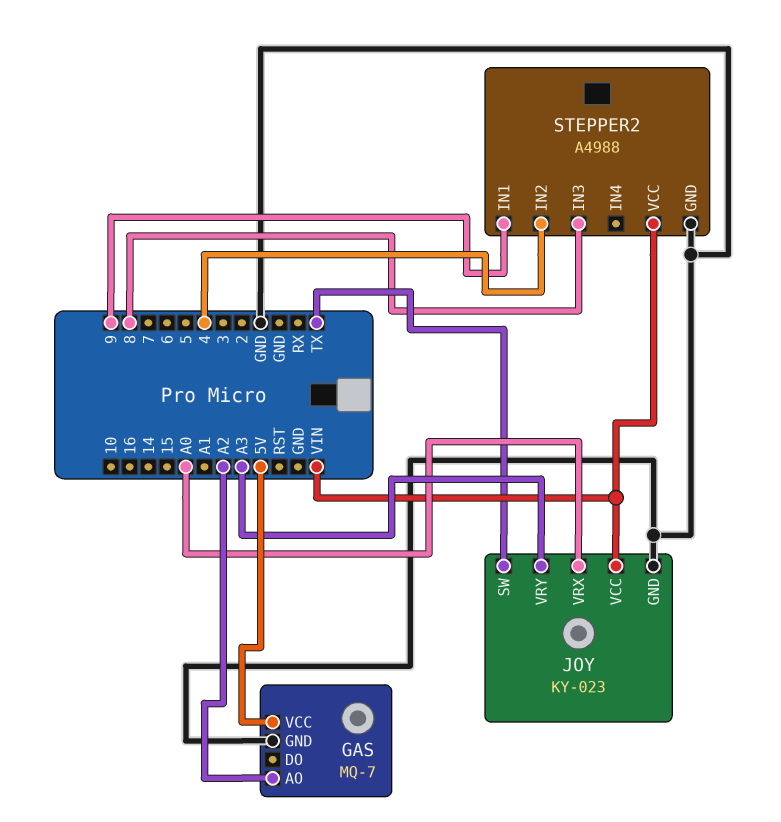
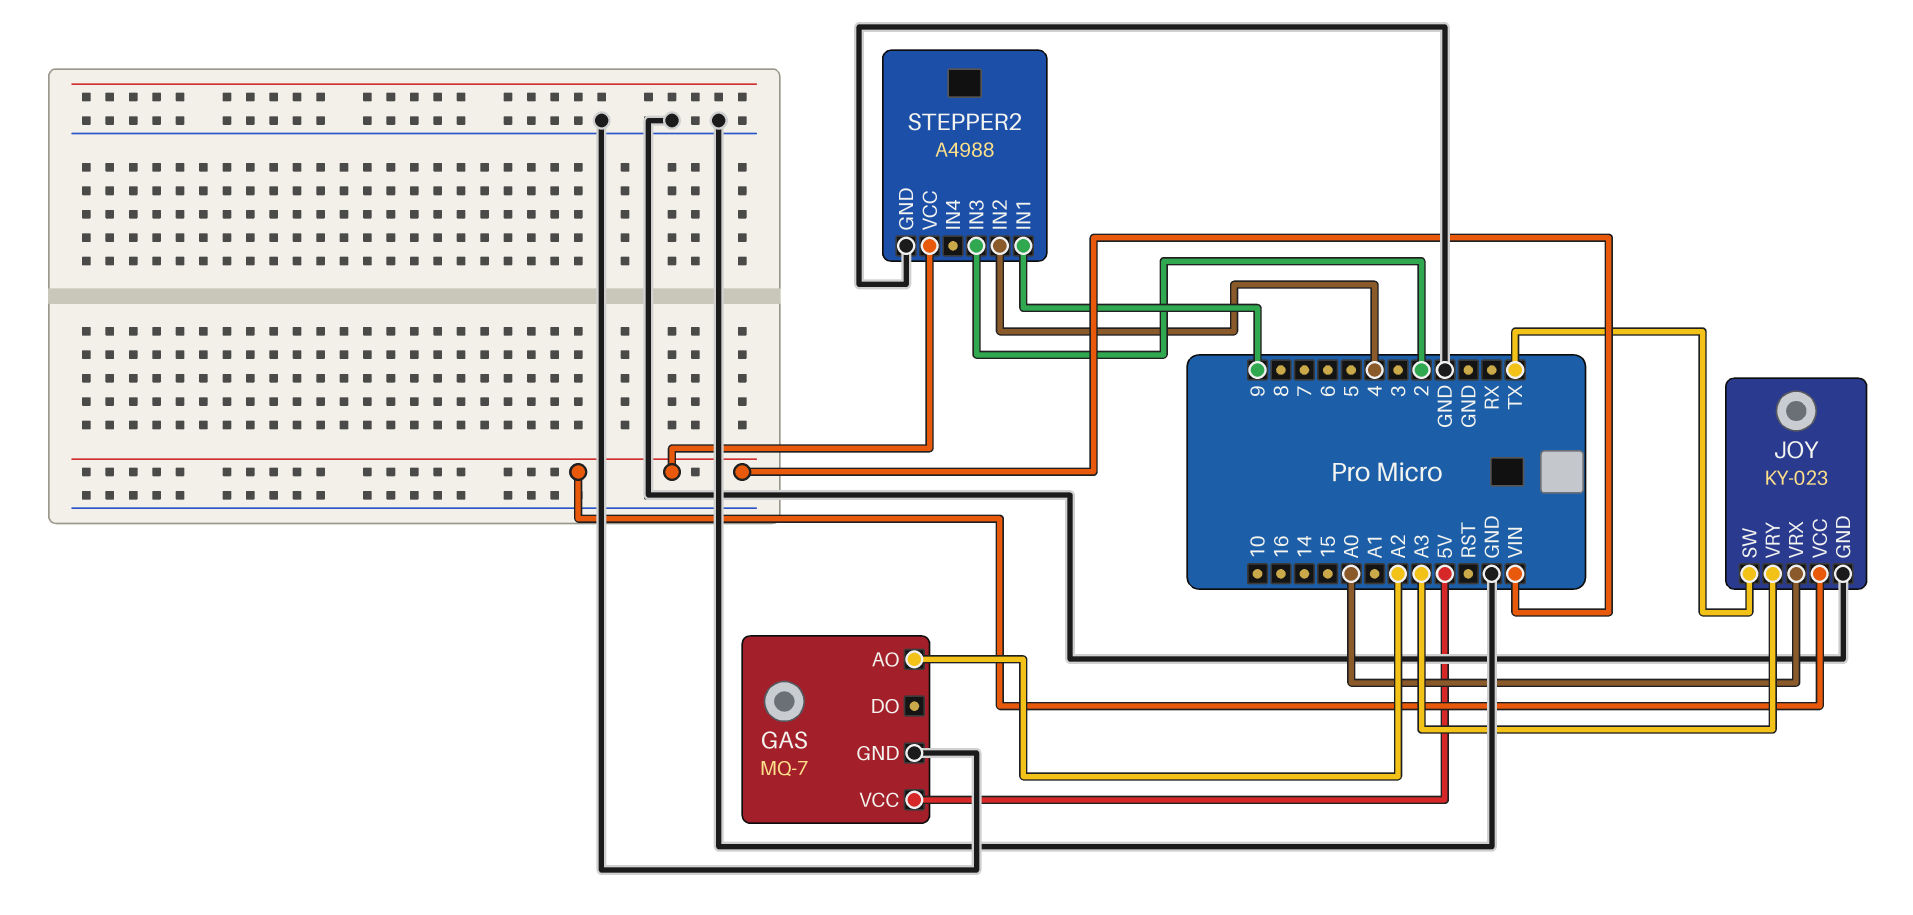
STEPPER2 pin IN3: 8 -> 2

